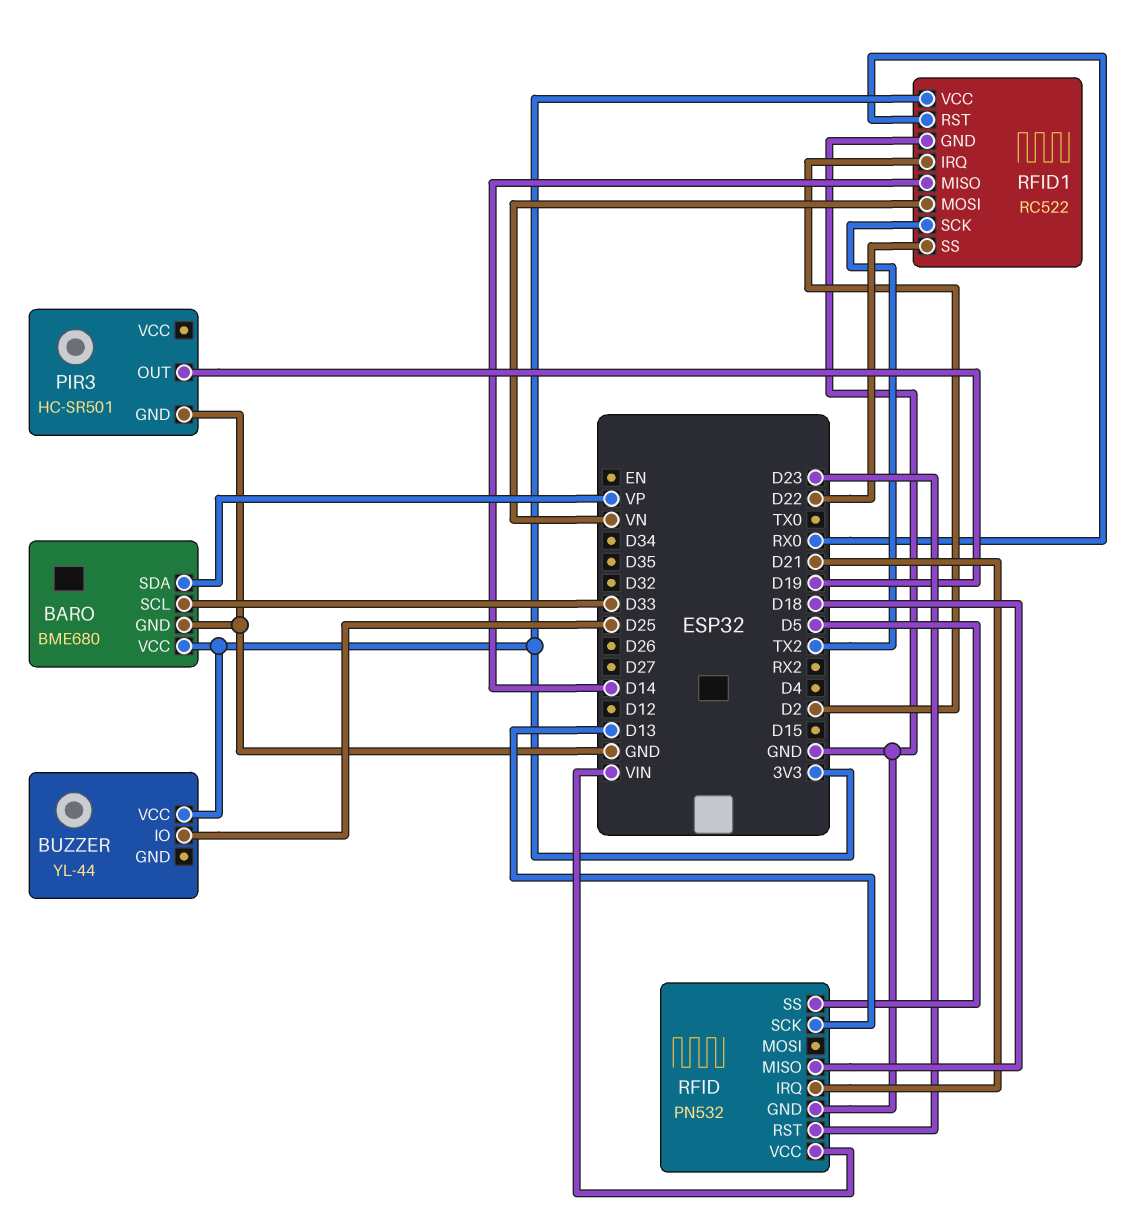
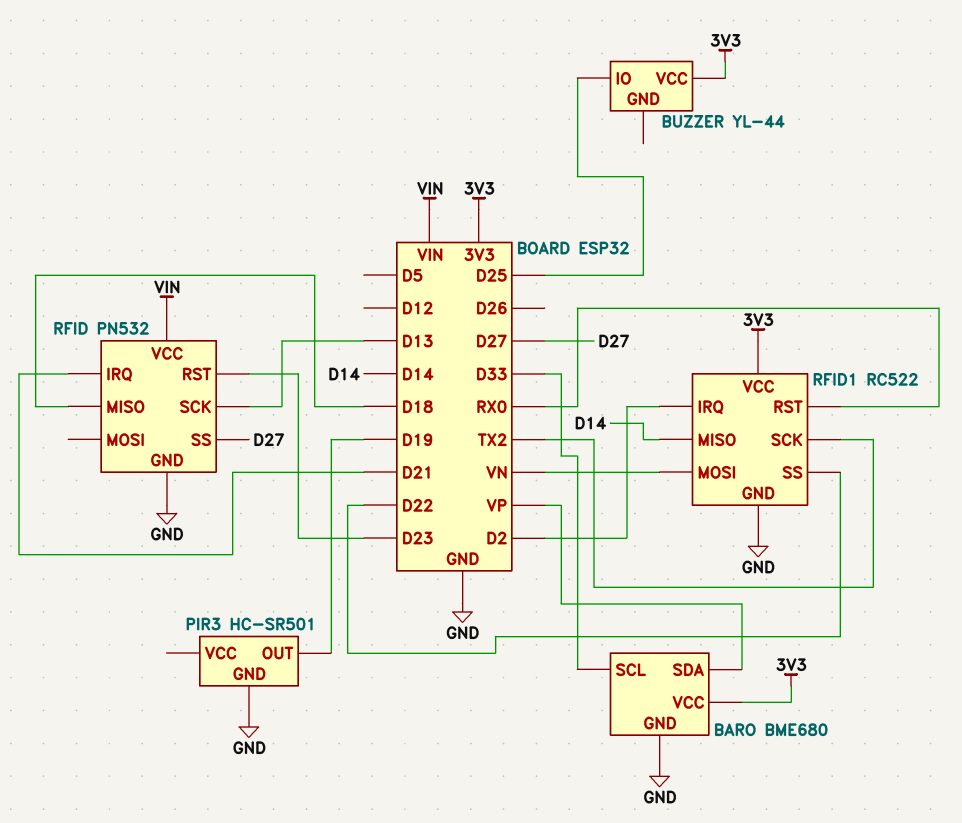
RFID pin SS: D5 -> D27

